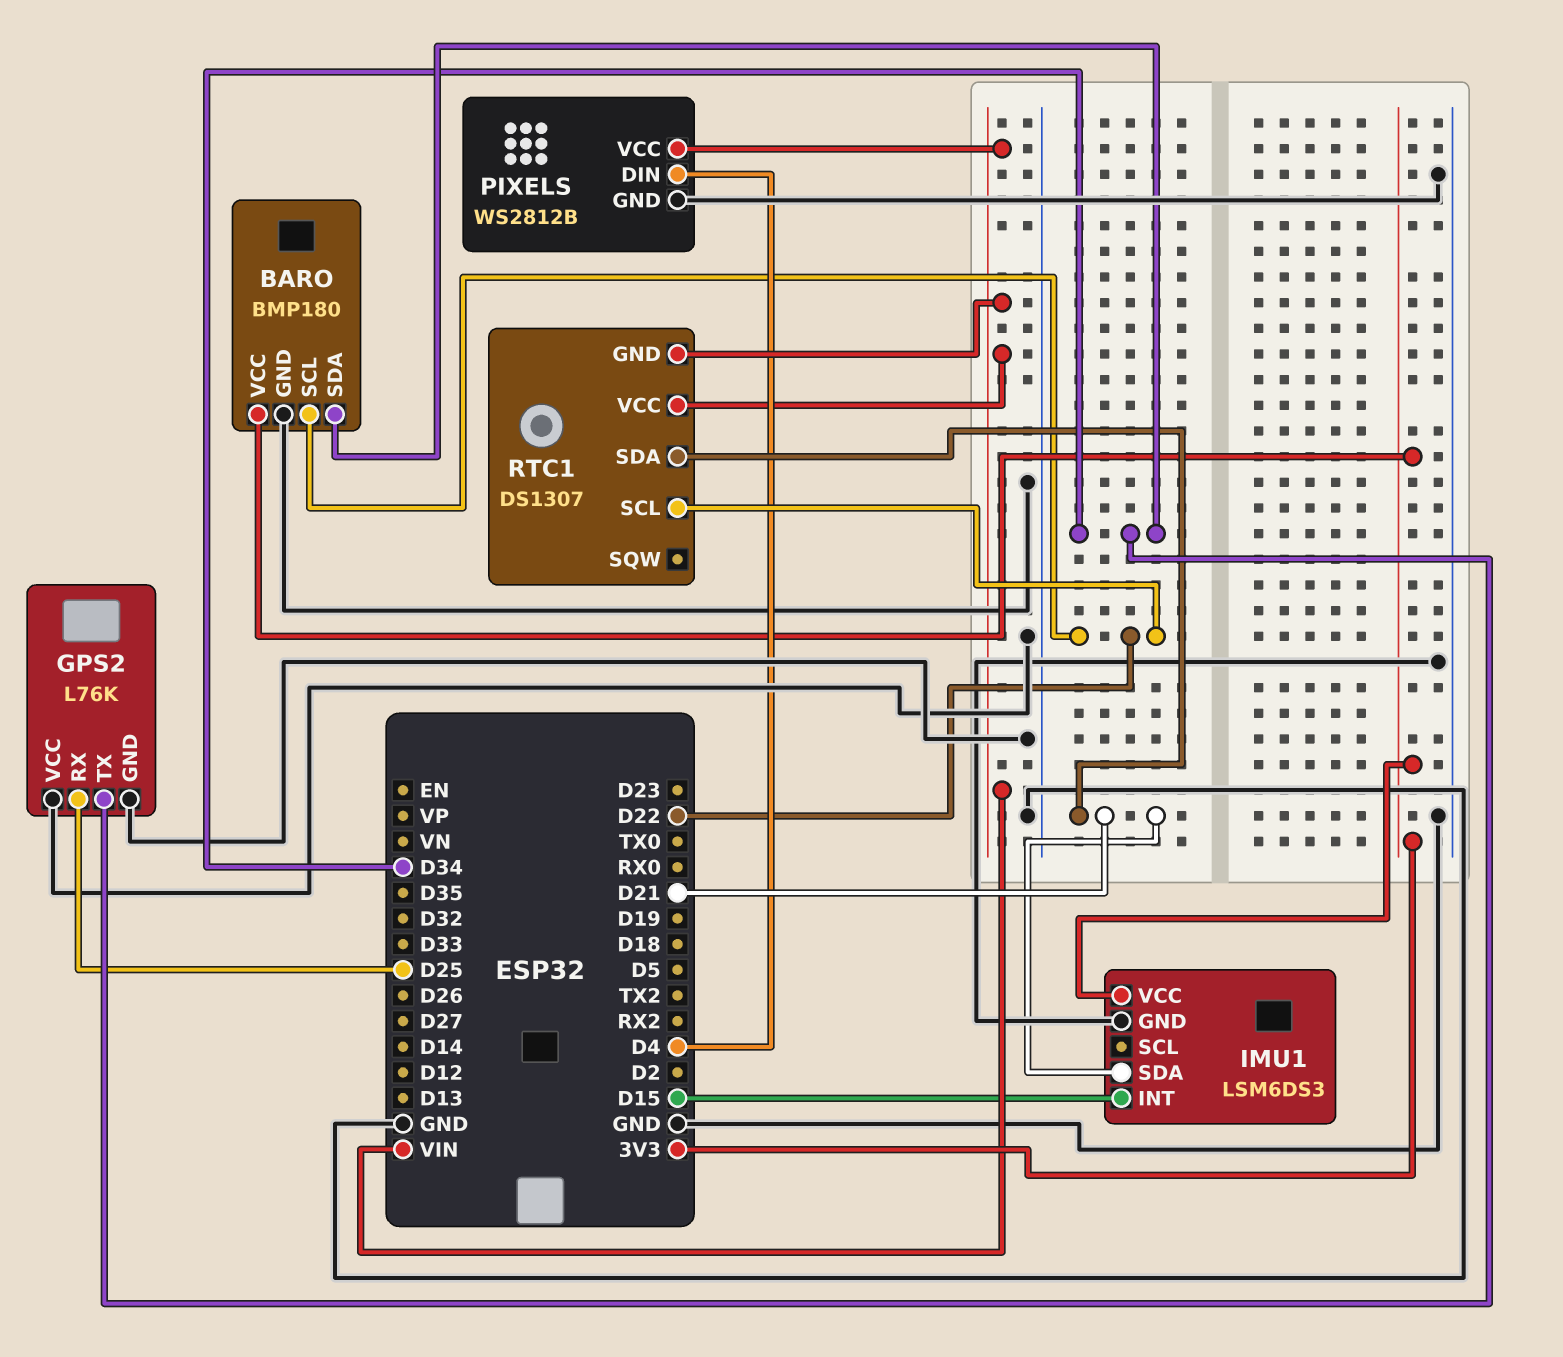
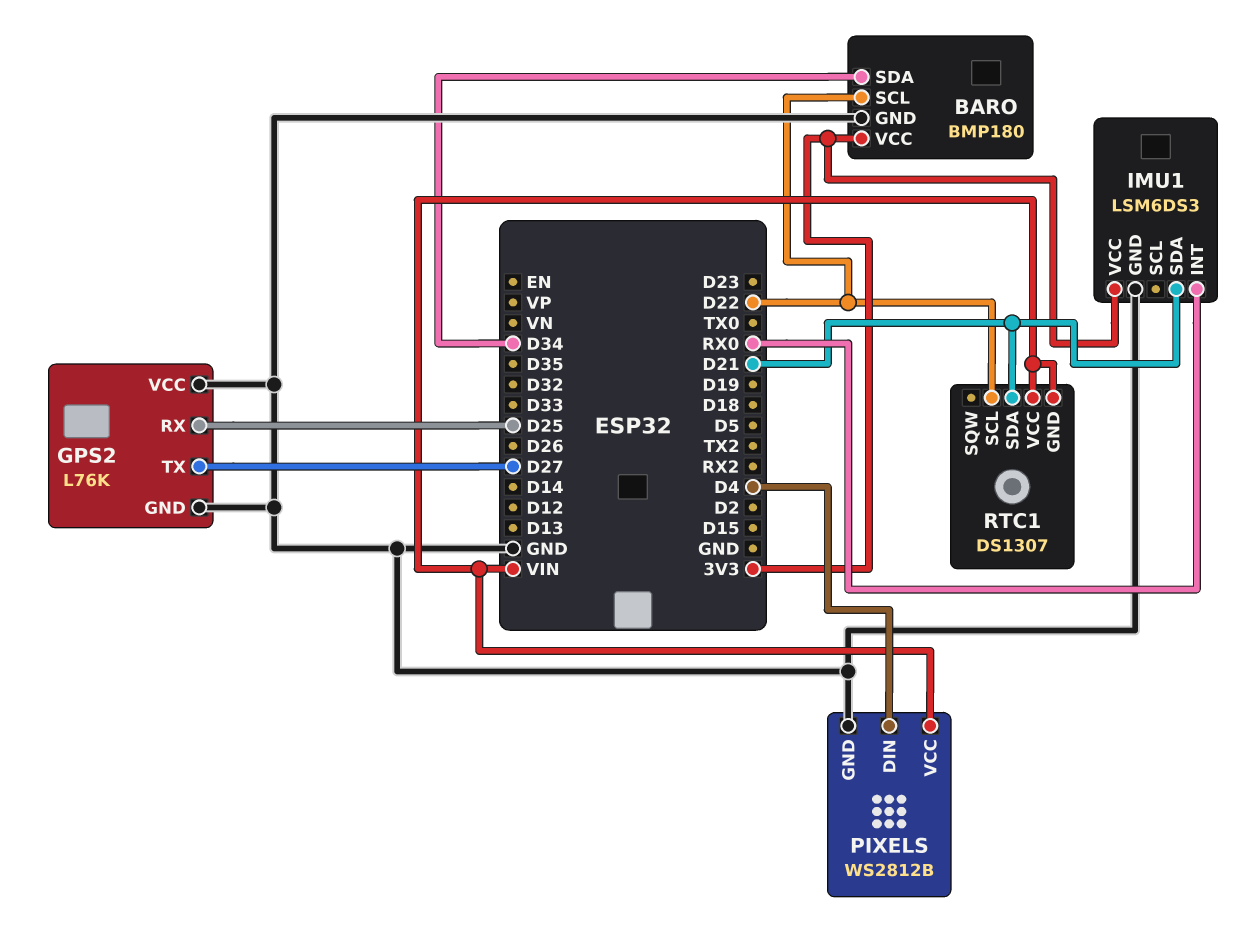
GPS2 pin TX: D34 -> D27
IMU1 pin INT: D15 -> RX0

